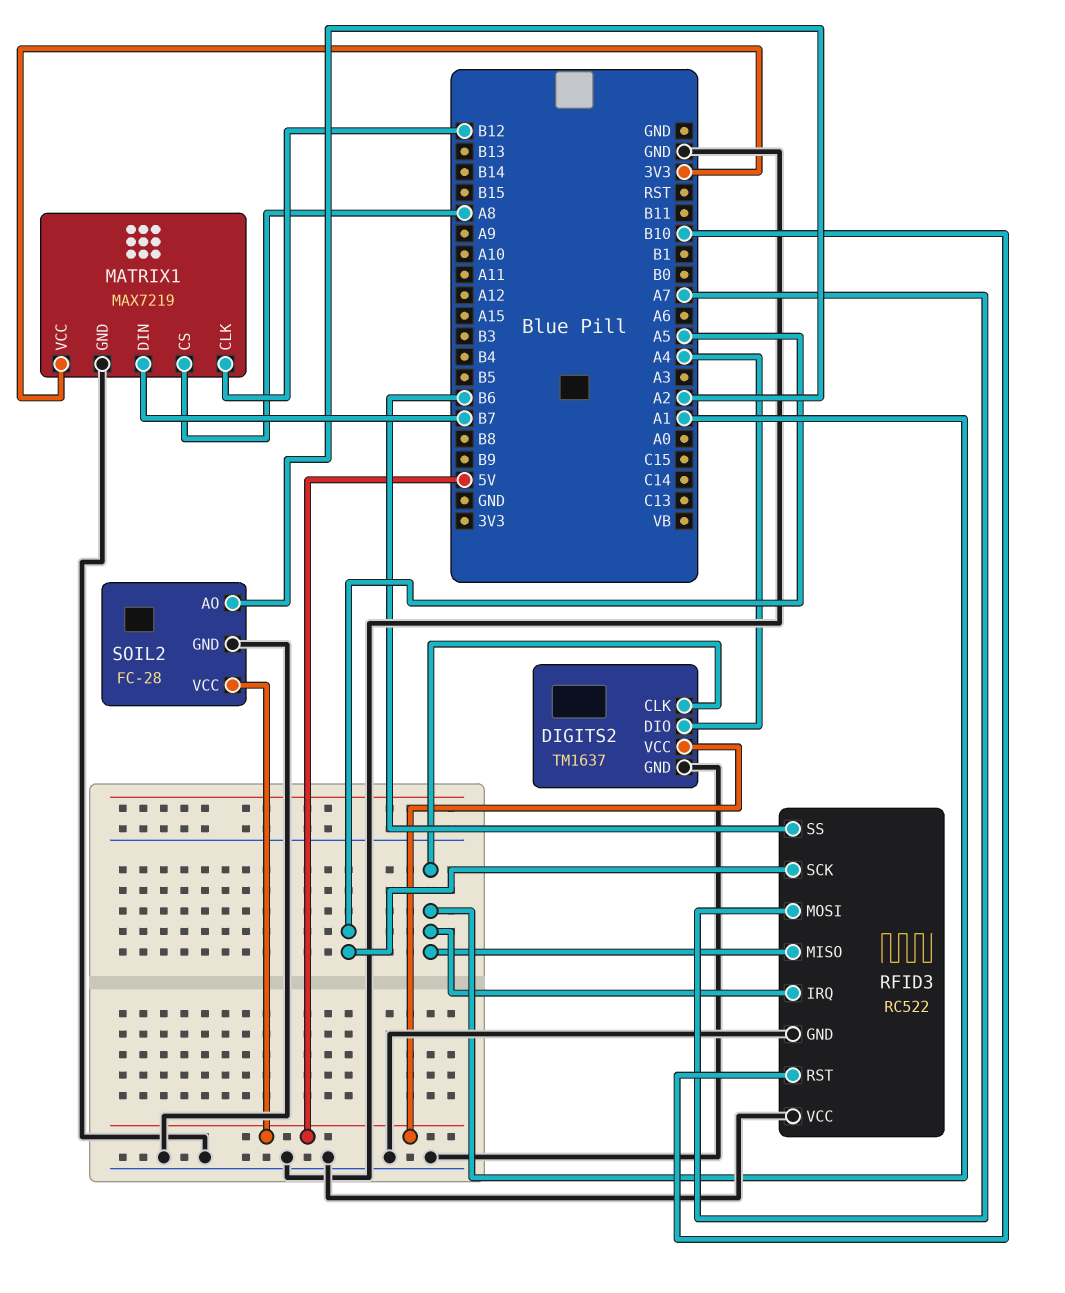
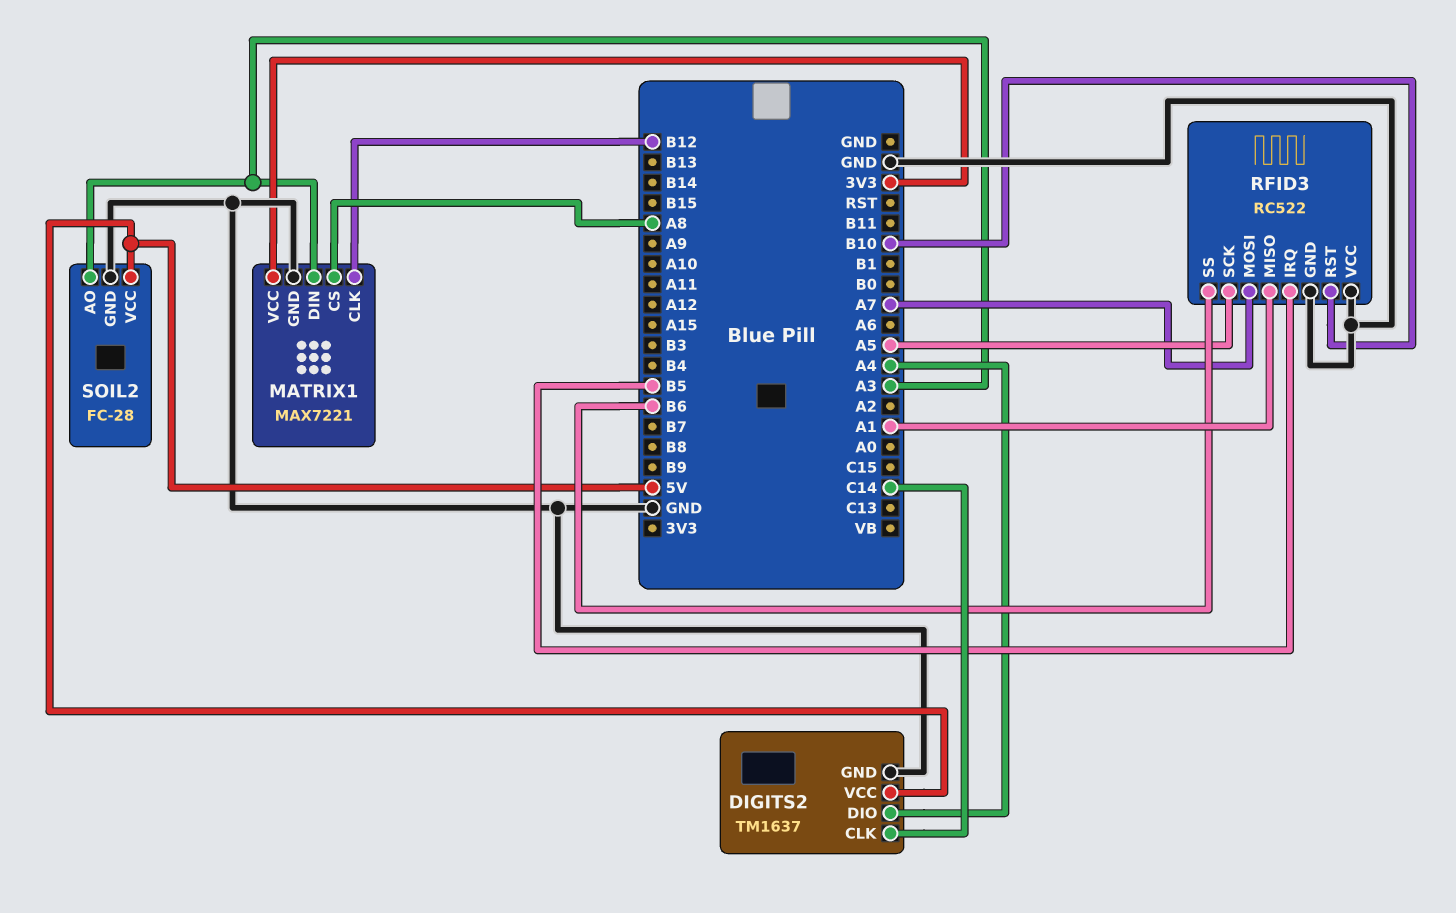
DIGITS2 pin CLK: A1 -> C14
MATRIX1: MAX7219 -> MAX7221
MATRIX1 pin DIN: B7 -> A3
RFID3 pin IRQ: A1 -> B5
SOIL2 pin AO: A2 -> A3

